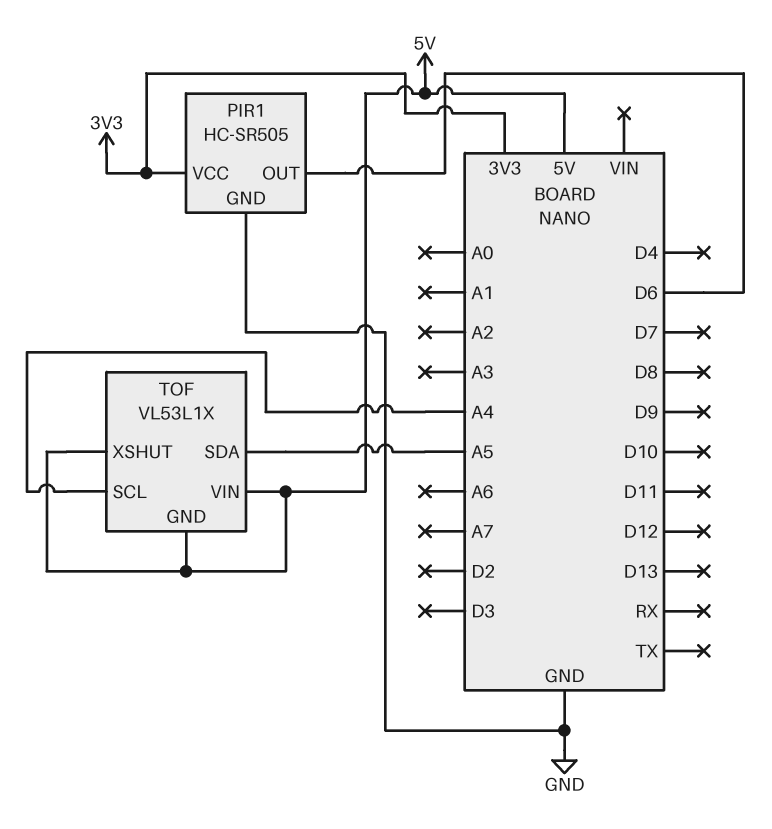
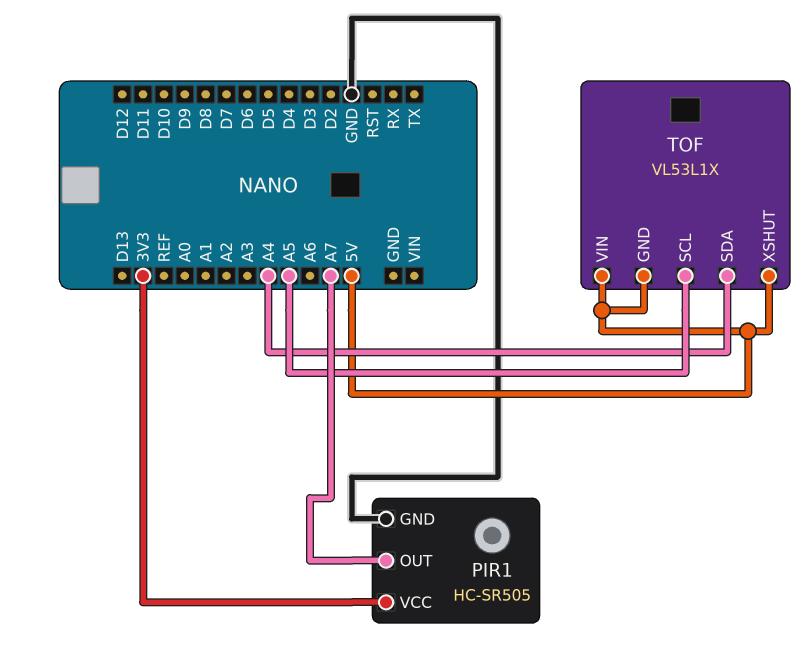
PIR1 pin OUT: D6 -> A7
TOF pin SCL: A4 -> A5
TOF pin SDA: A5 -> A4

